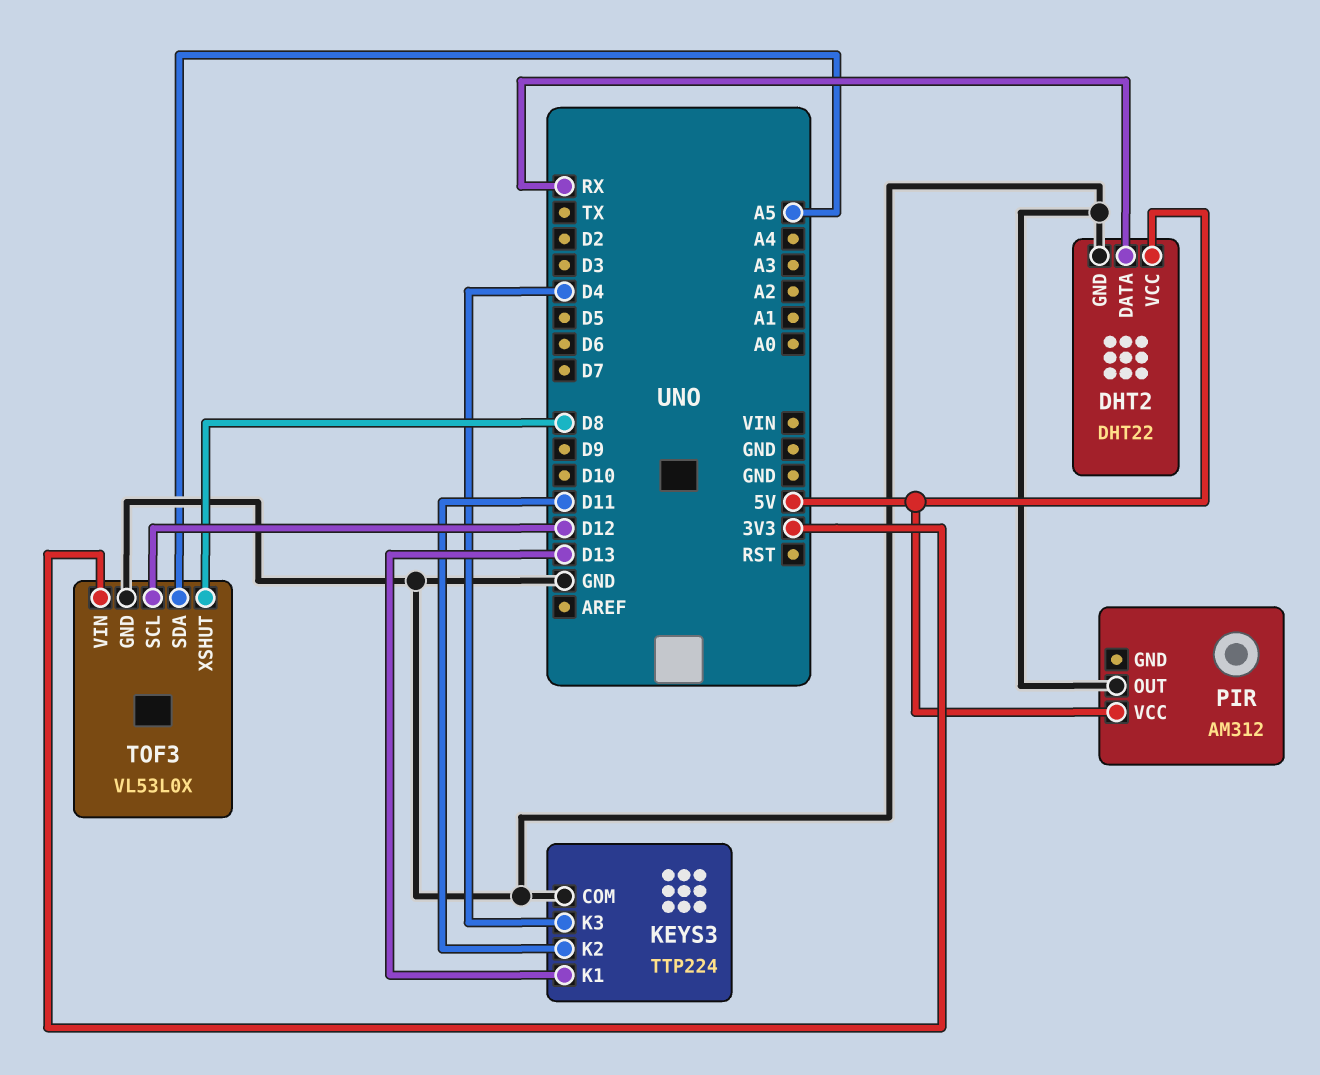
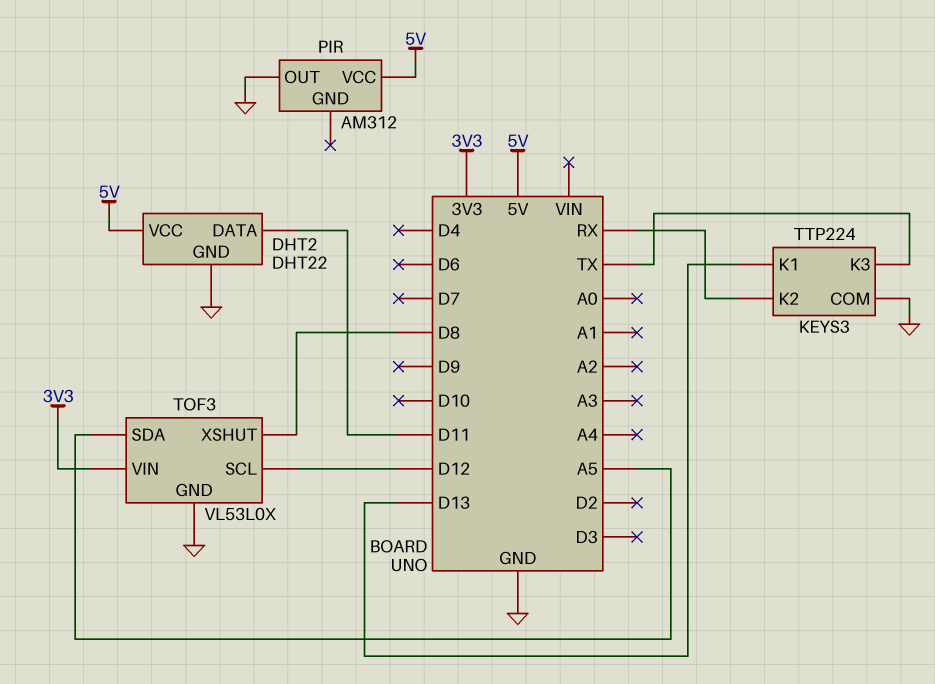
DHT2 pin DATA: RX -> D11
KEYS3 pin K2: D11 -> RX
KEYS3 pin K3: D4 -> TX

